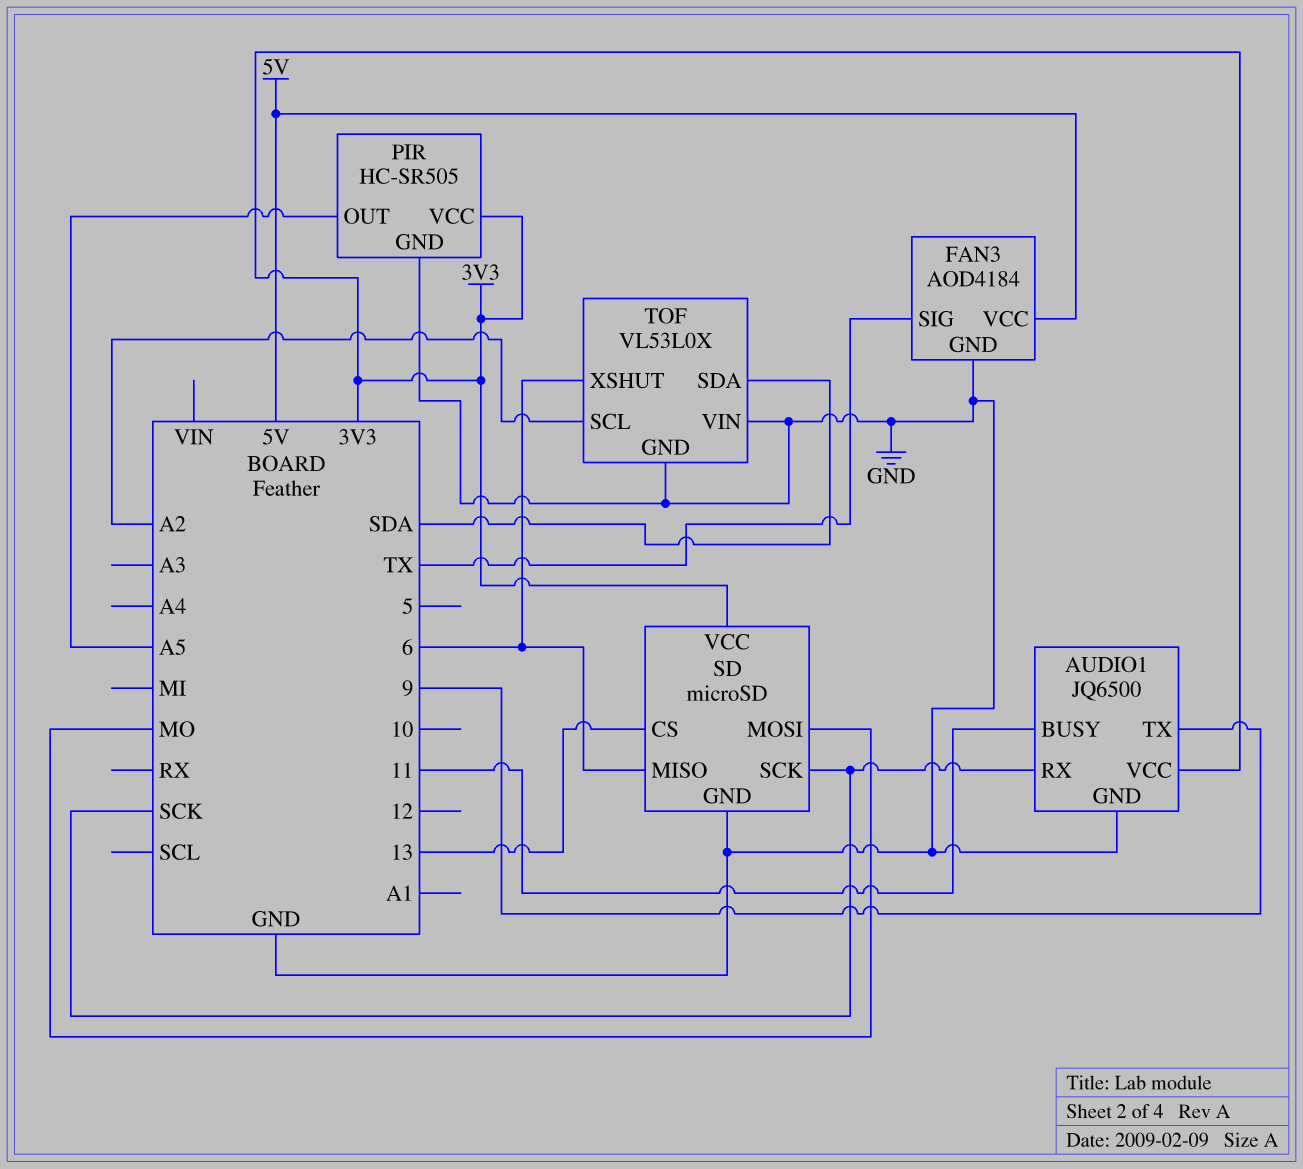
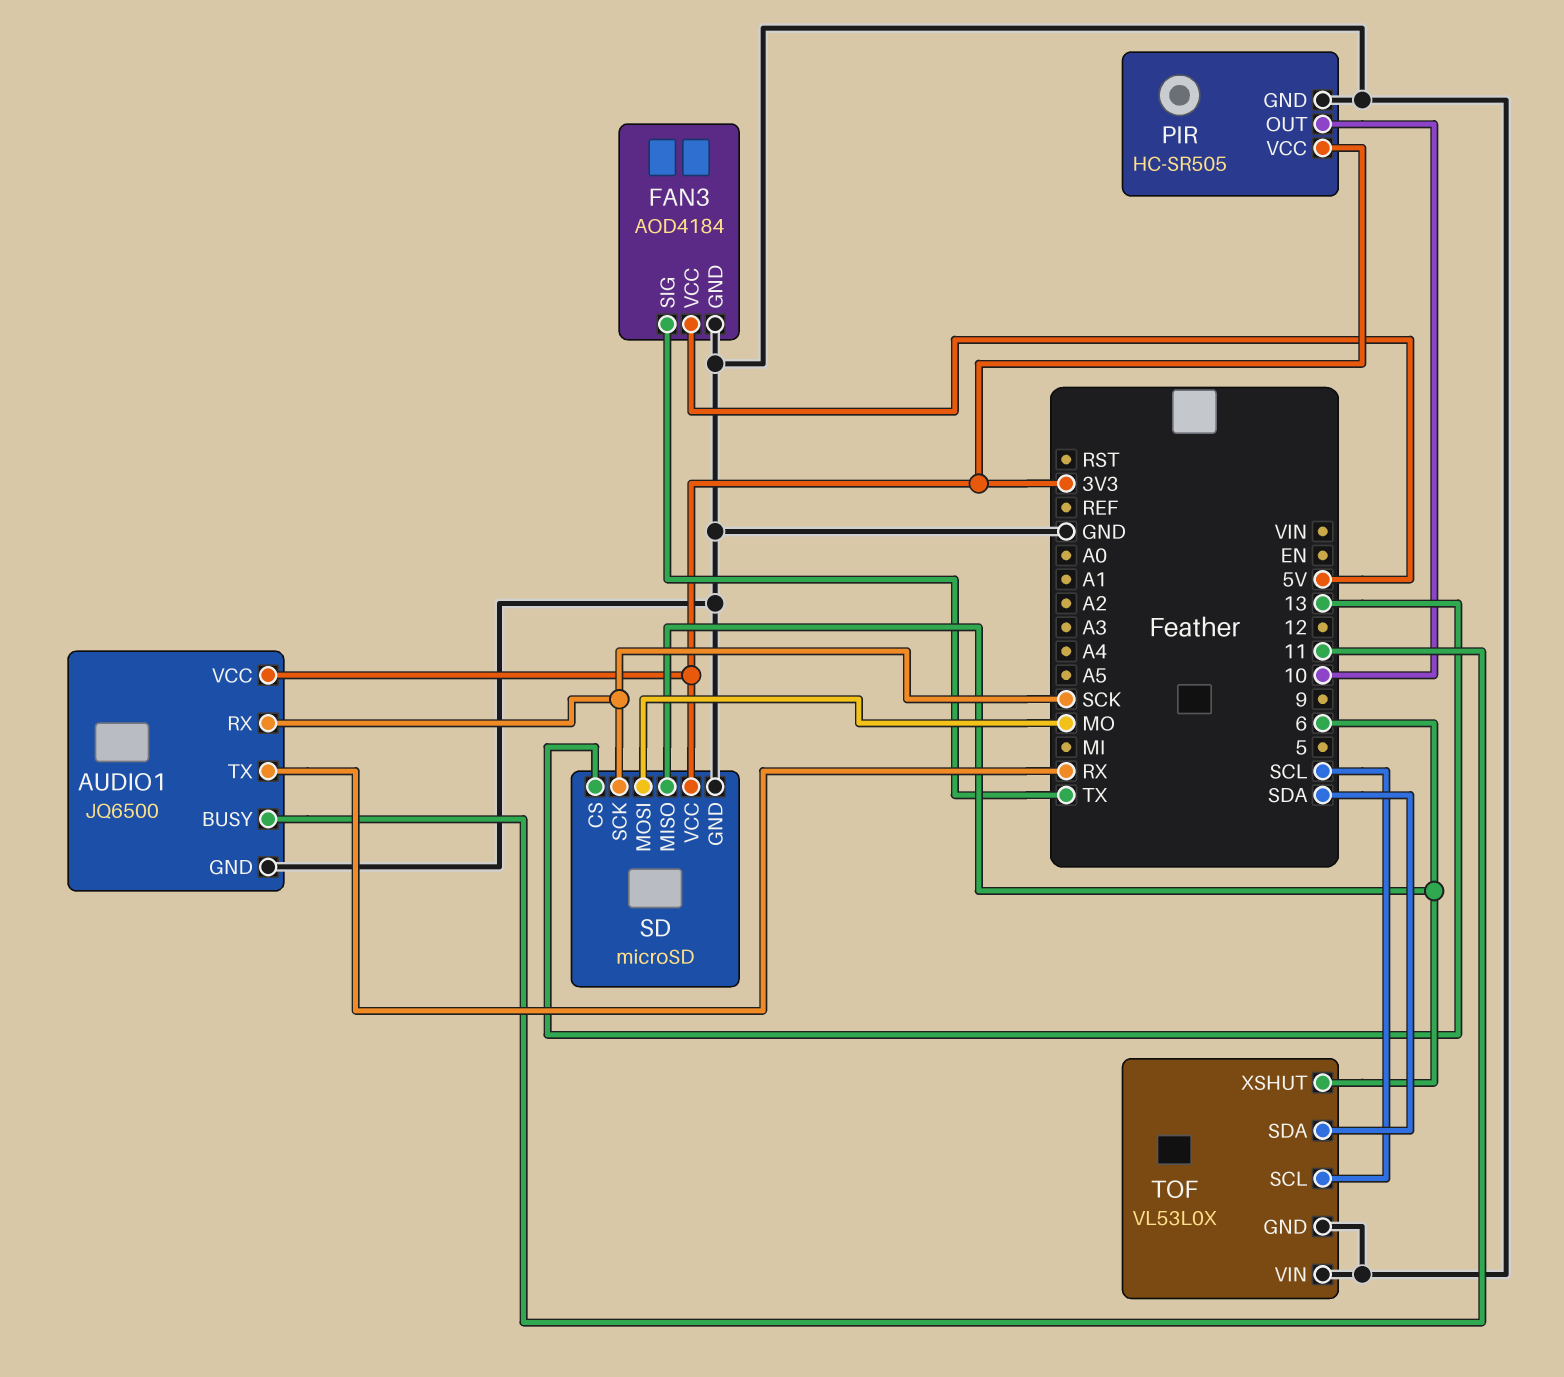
AUDIO1 pin TX: 9 -> RX
PIR pin OUT: A5 -> 10
TOF pin SCL: A2 -> SCL

